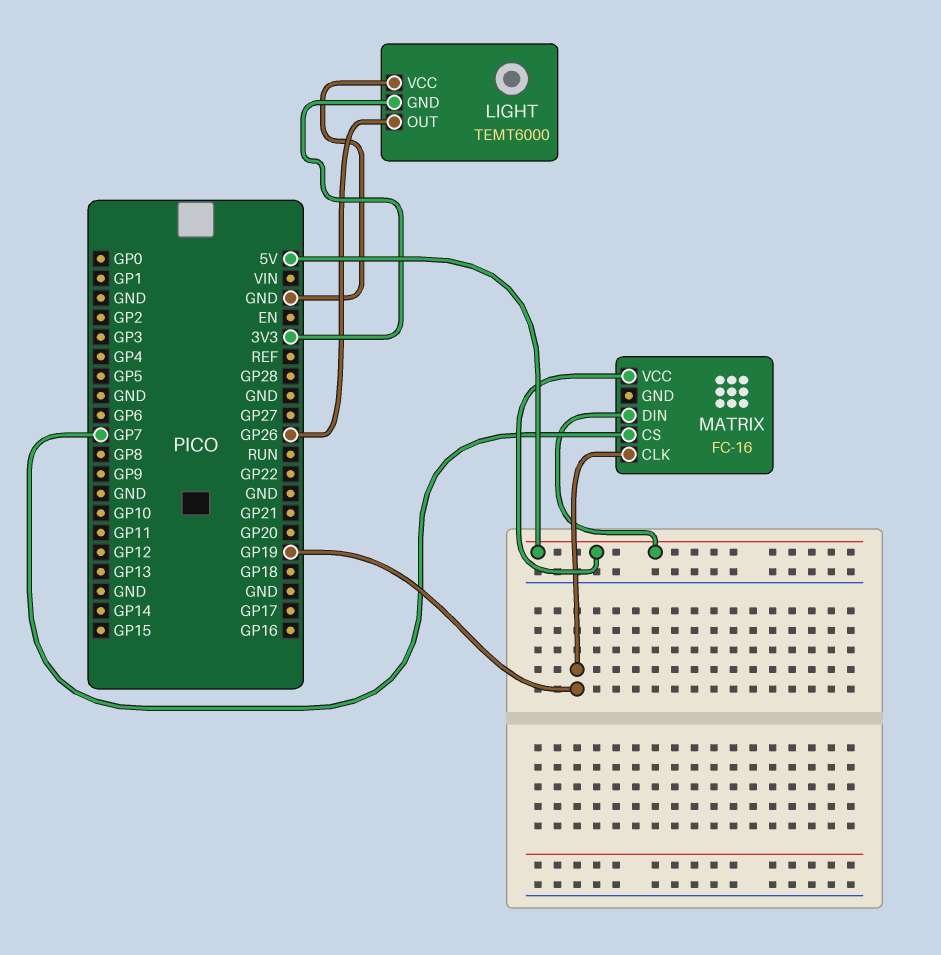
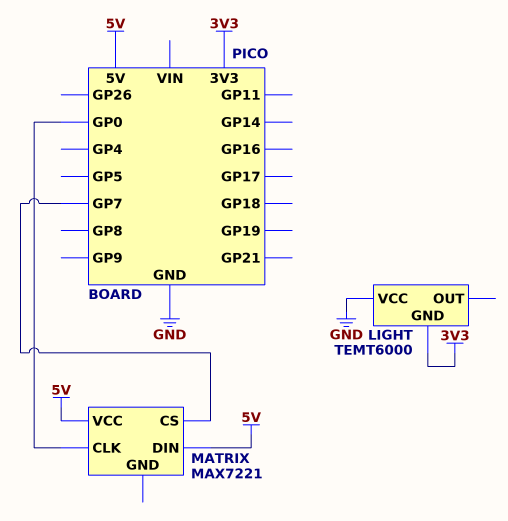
LIGHT pin OUT: GP26 -> none
MATRIX: FC-16 -> MAX7221
MATRIX pin CLK: GP19 -> GP0

